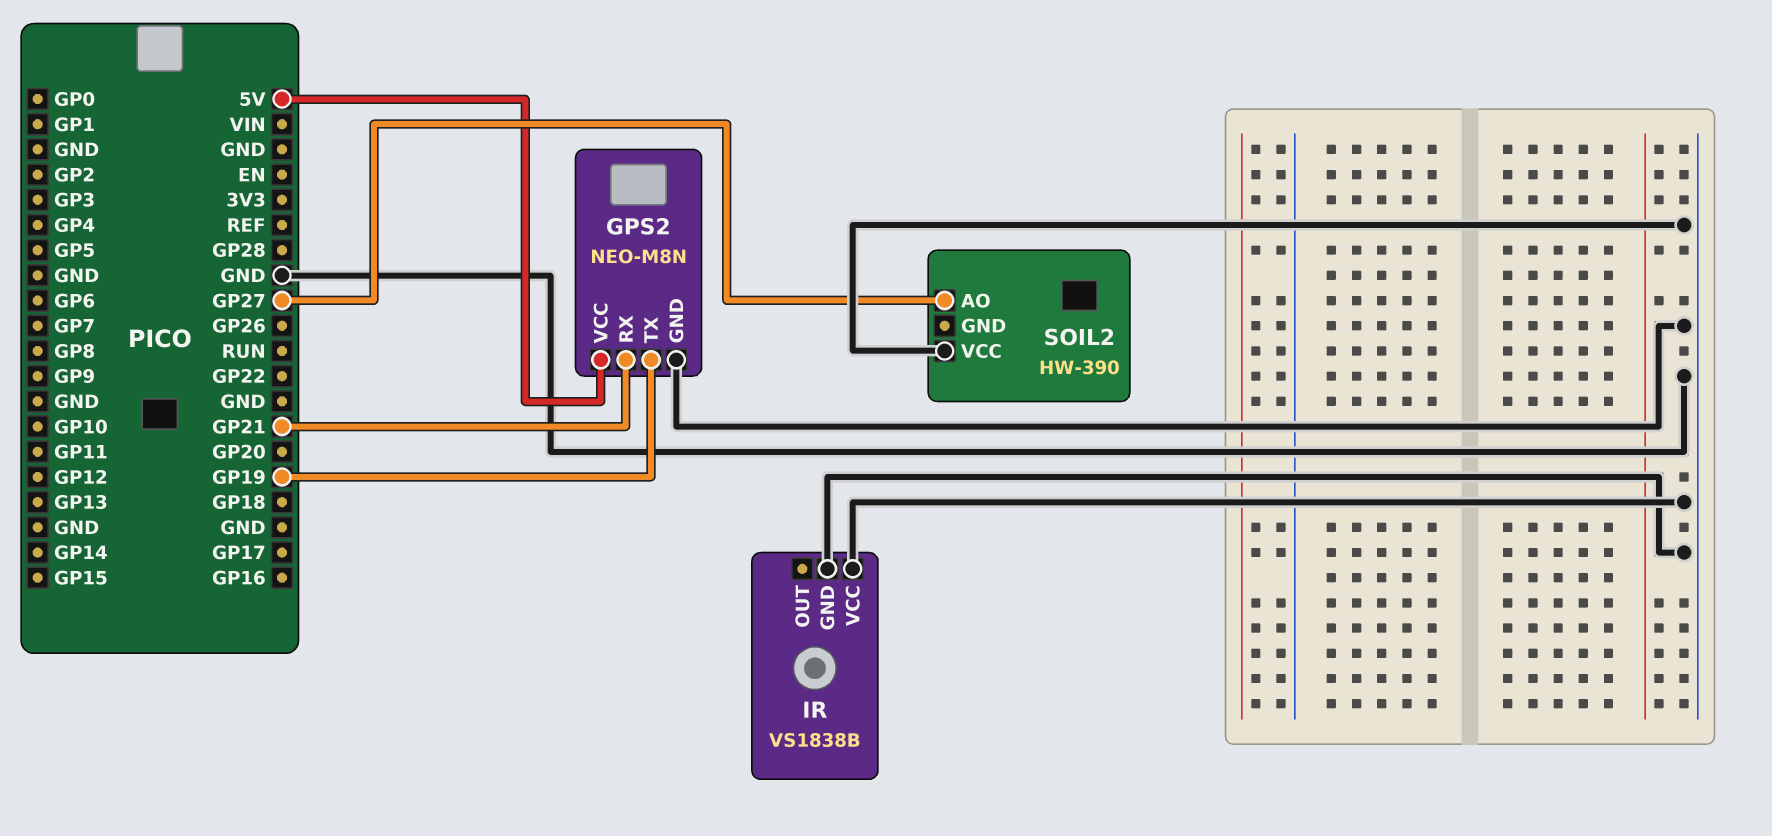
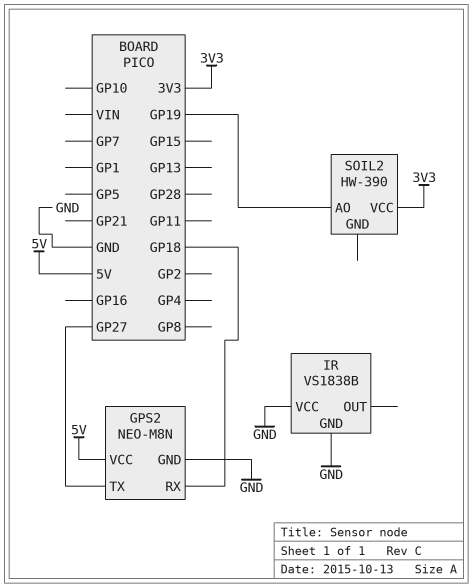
GPS2 pin RX: GP21 -> GP18
GPS2 pin TX: GP19 -> GP27
SOIL2 pin AO: GP27 -> GP19
SOIL2 pin VCC: GND -> 3V3

